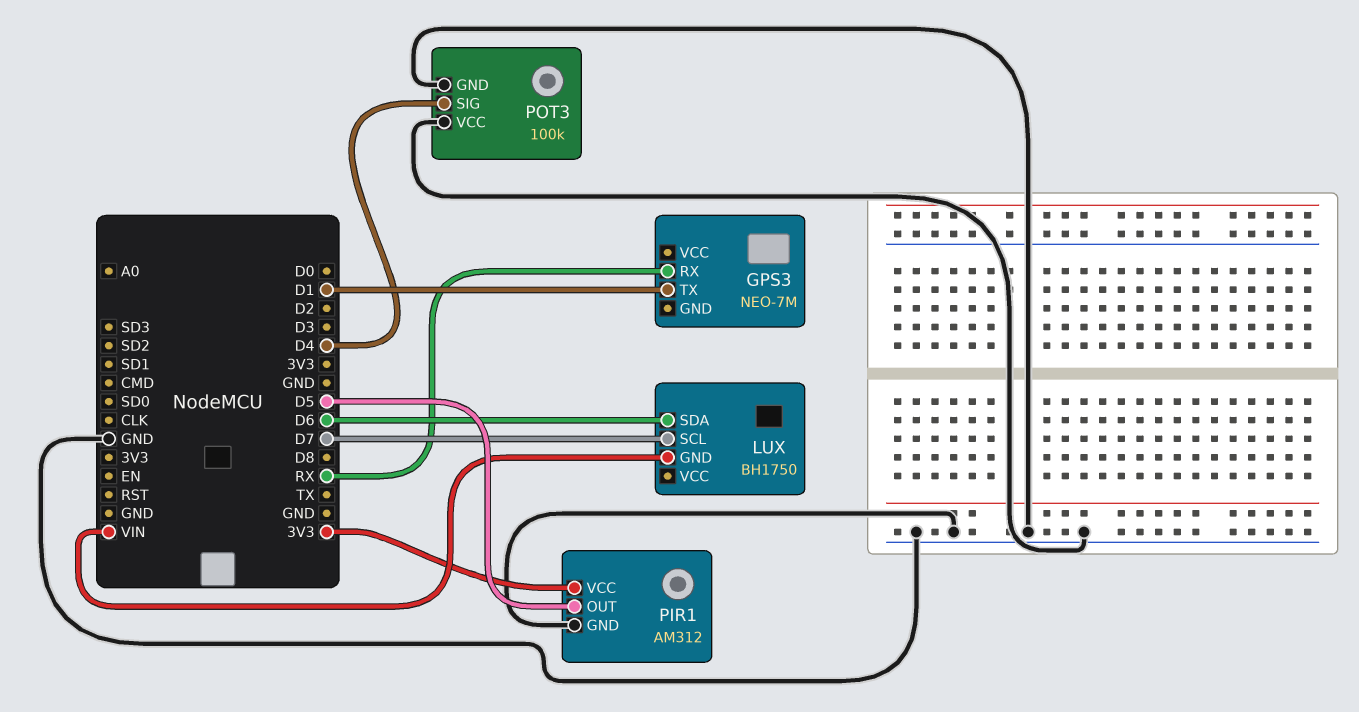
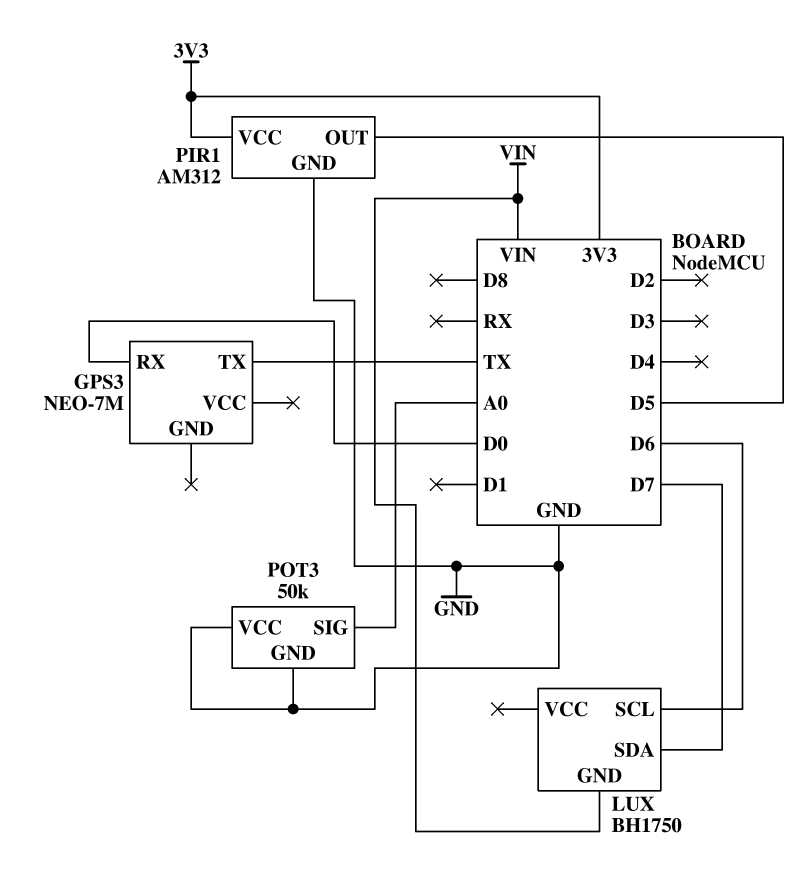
GPS3 pin RX: RX -> D0
GPS3 pin TX: D1 -> TX
LUX pin SCL: D7 -> D6
LUX pin SDA: D6 -> D7
POT3: 100k -> 50k
POT3 pin SIG: D4 -> A0

